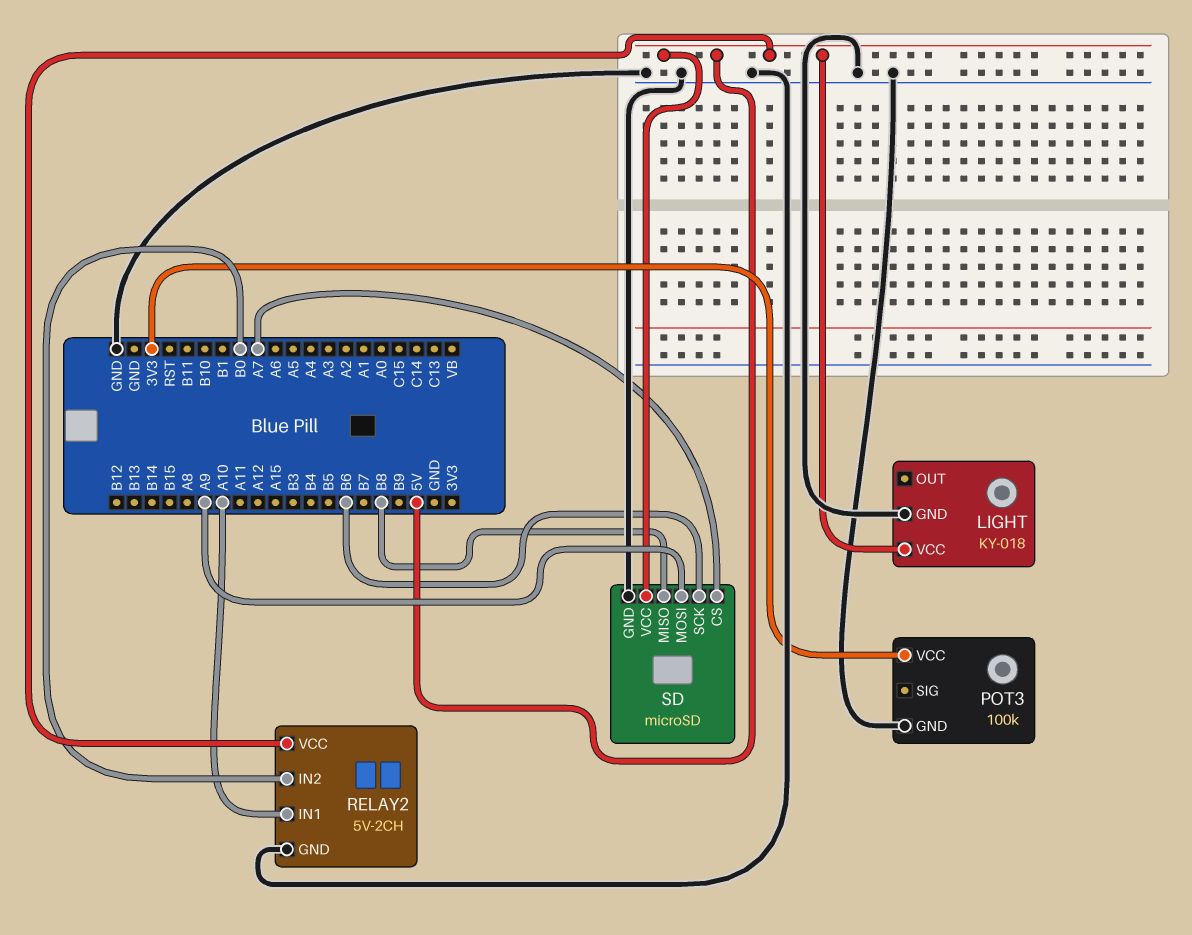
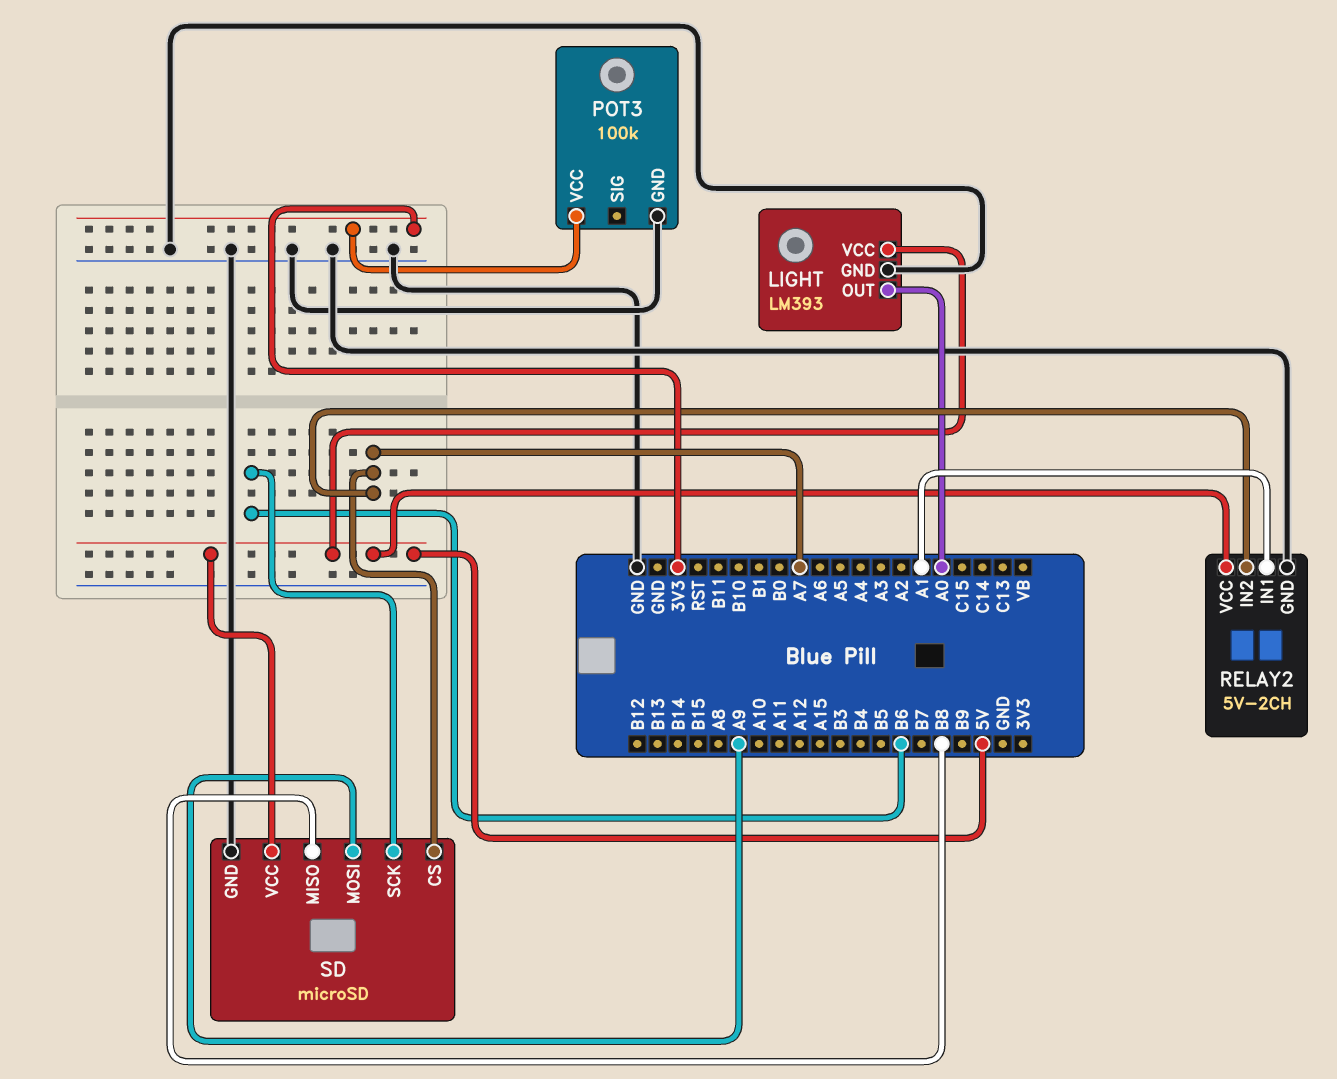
LIGHT: KY-018 -> LM393
LIGHT pin OUT: none -> A0
RELAY2 pin IN1: A10 -> A1
RELAY2 pin IN2: B0 -> A7

